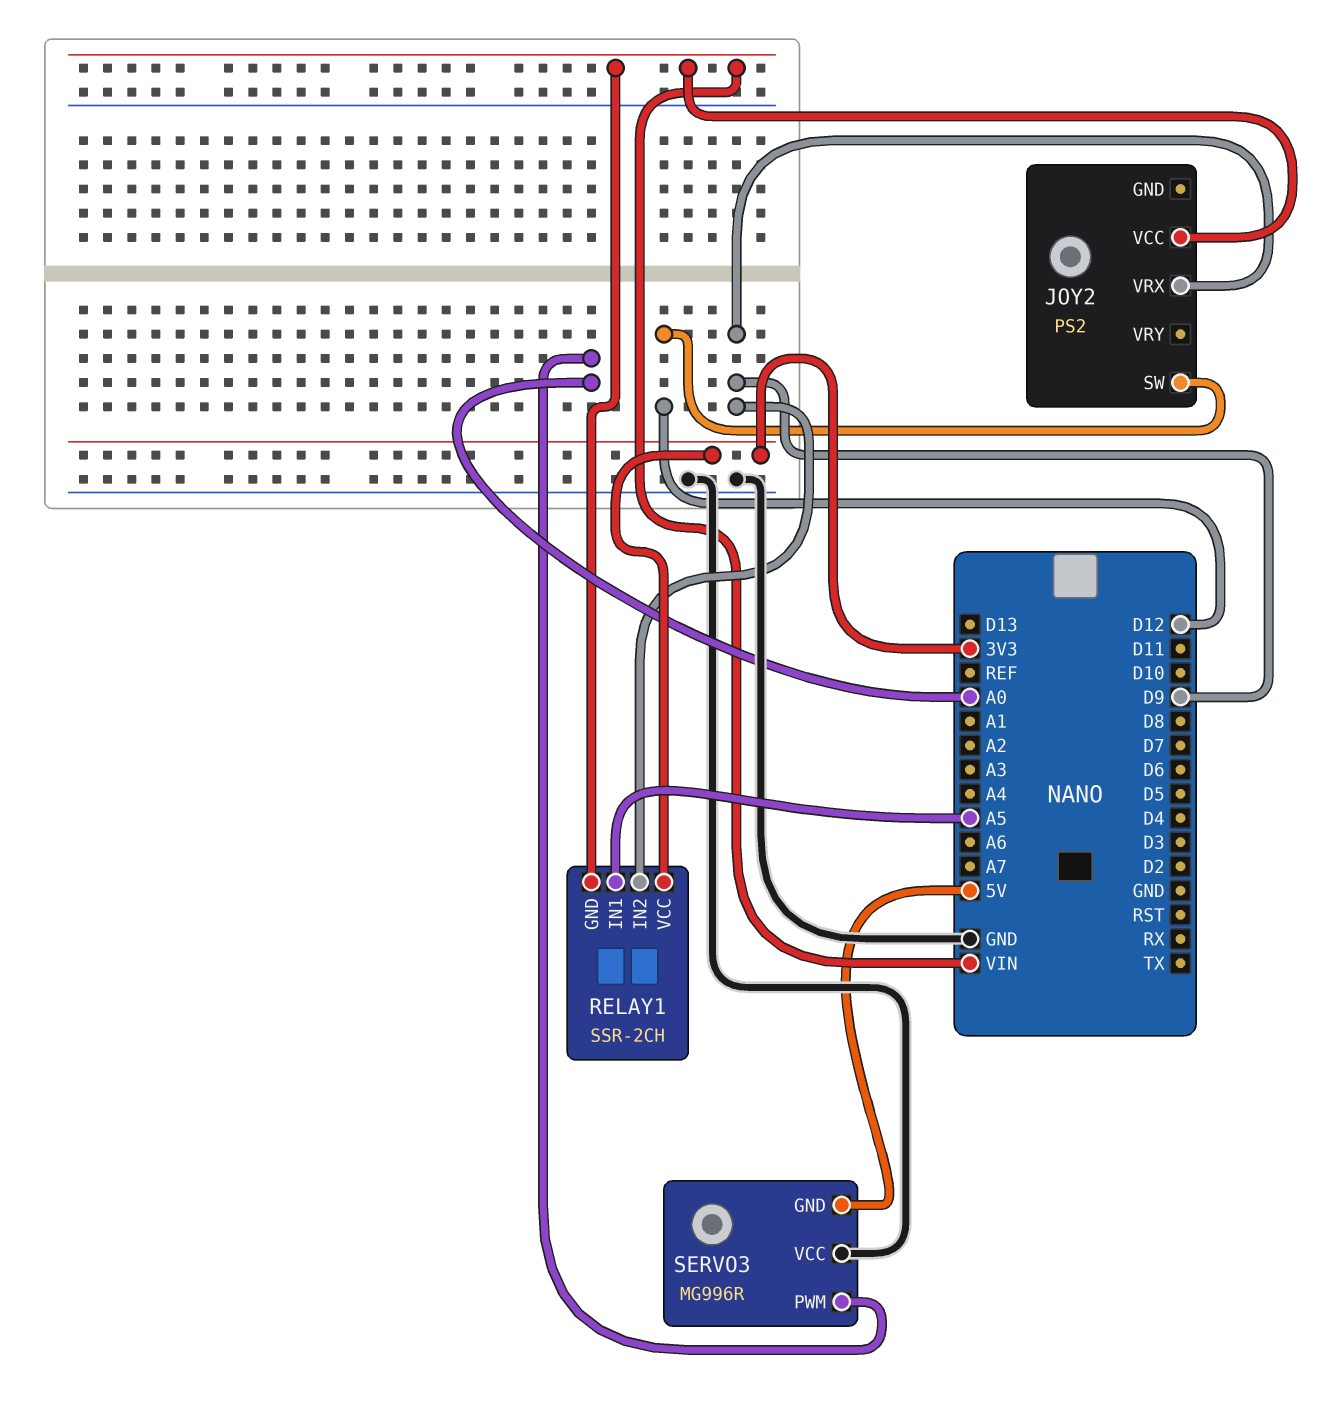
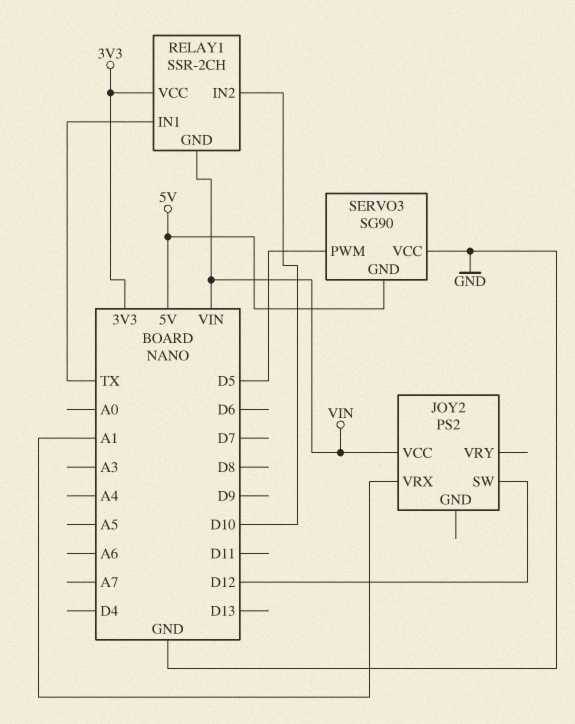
JOY2 pin VRX: D9 -> A1
RELAY1 pin IN1: A5 -> TX
RELAY1 pin IN2: D9 -> D10
SERVO3: MG996R -> SG90
SERVO3 pin PWM: A0 -> D5

